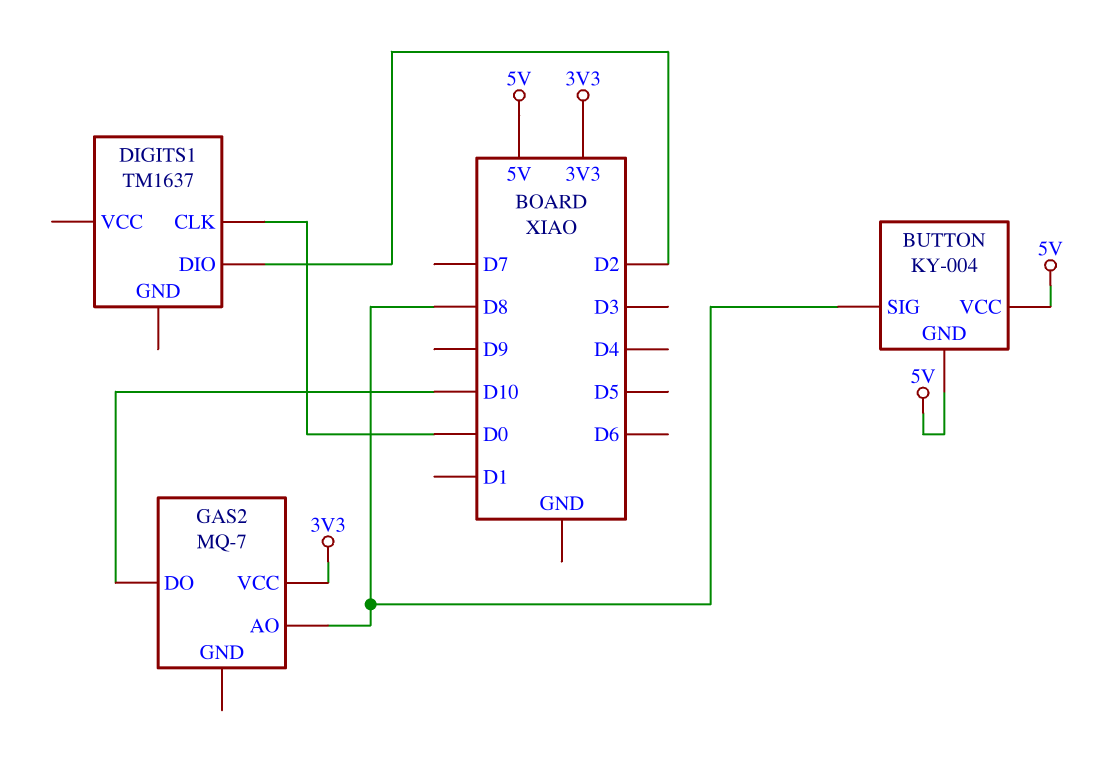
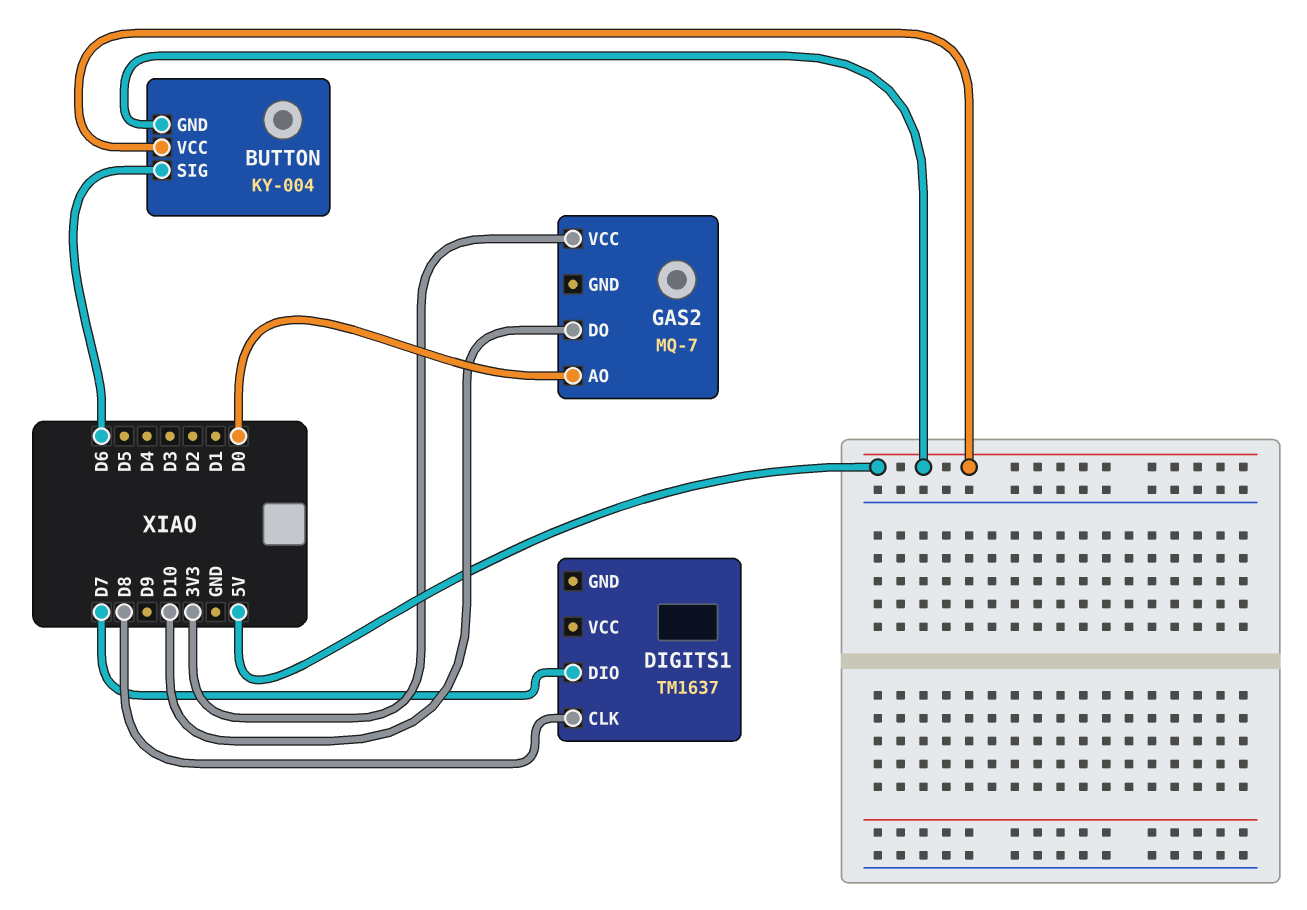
BUTTON pin SIG: D8 -> D6
DIGITS1 pin CLK: D0 -> D8
DIGITS1 pin DIO: D2 -> D7
GAS2 pin AO: D8 -> D0

